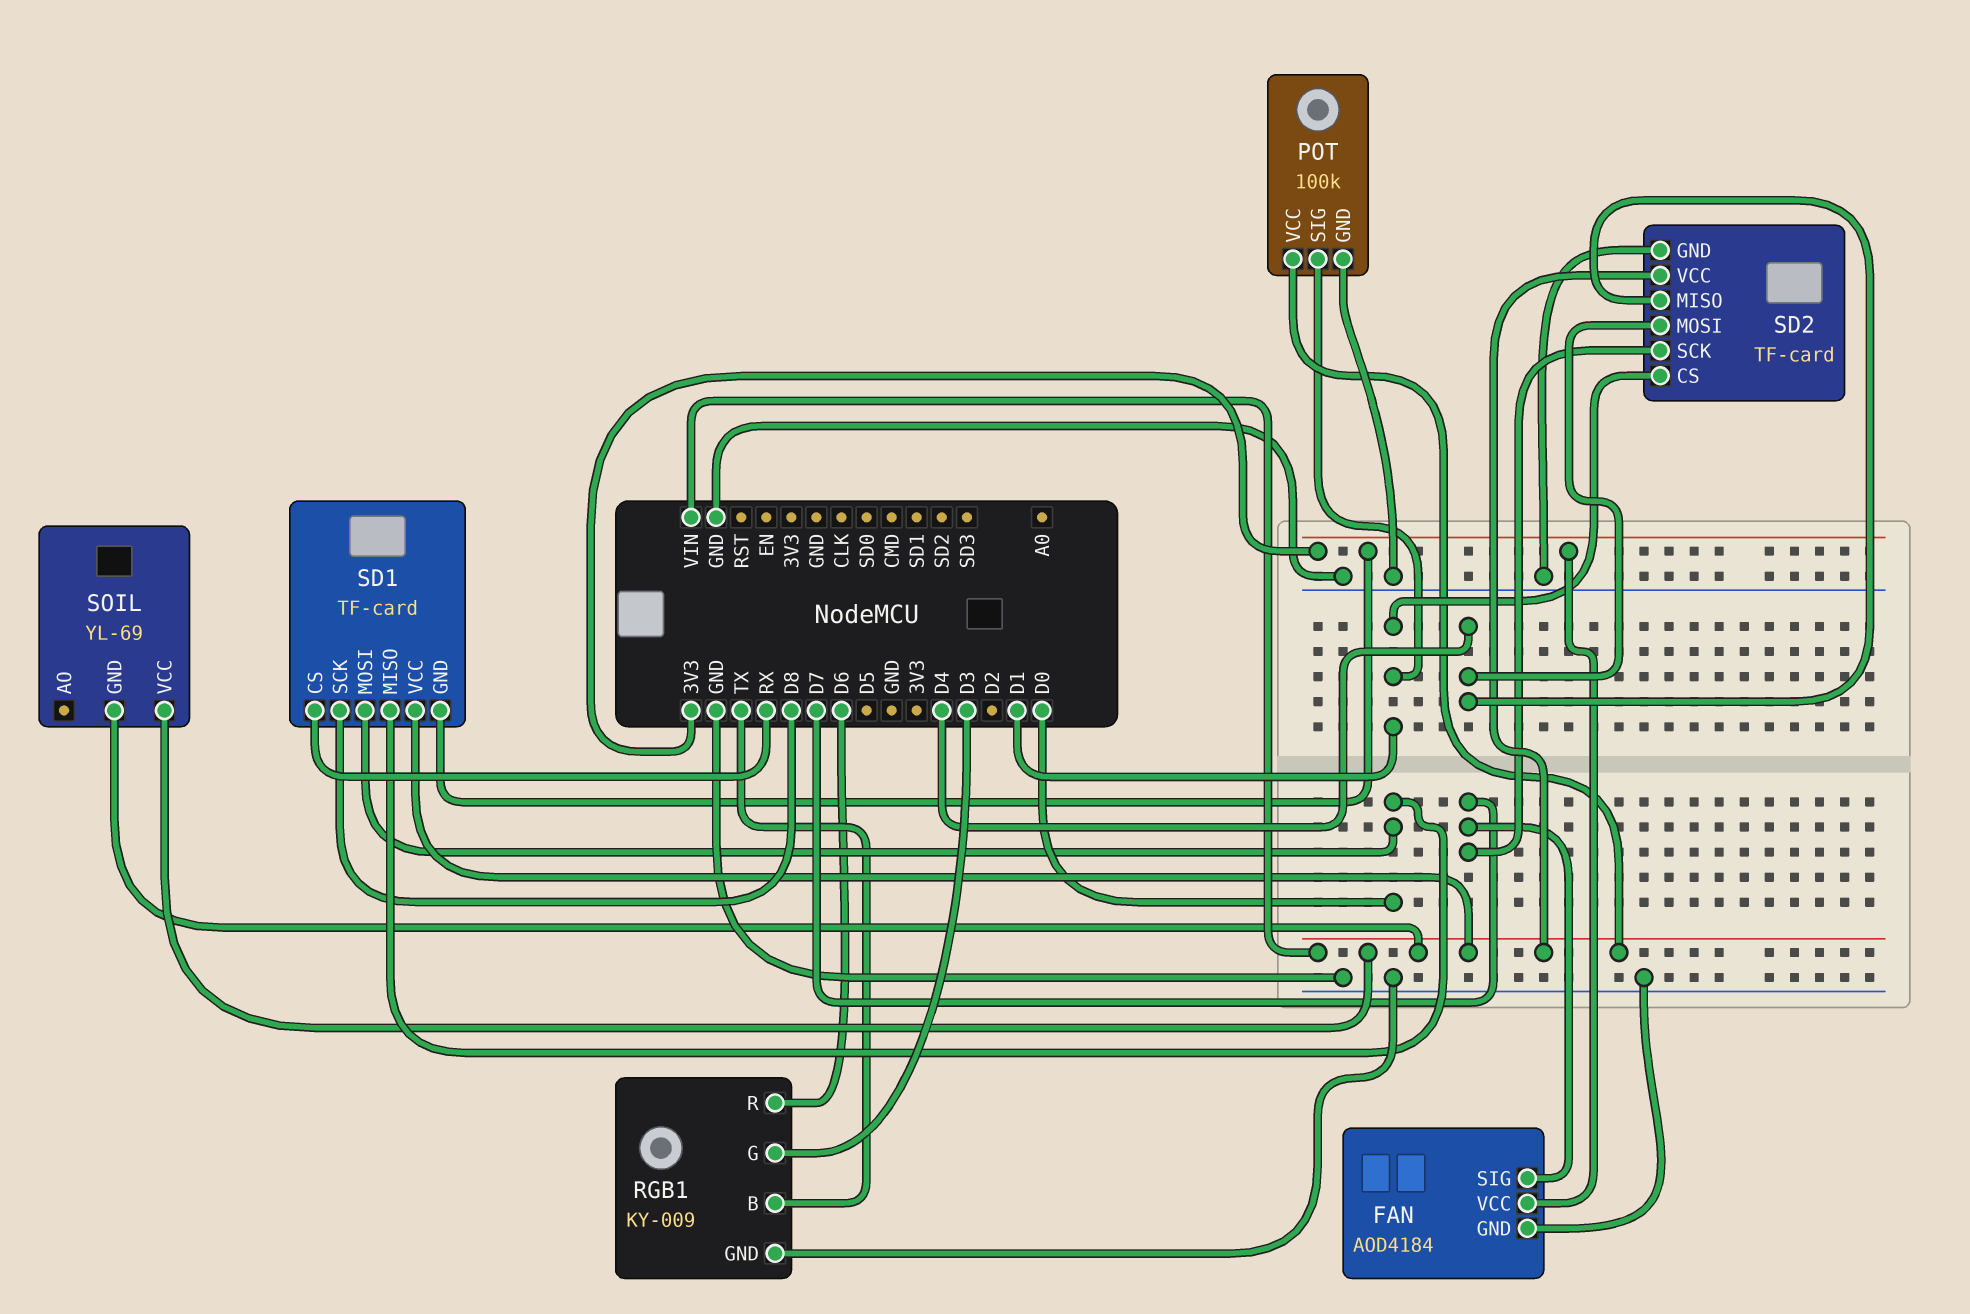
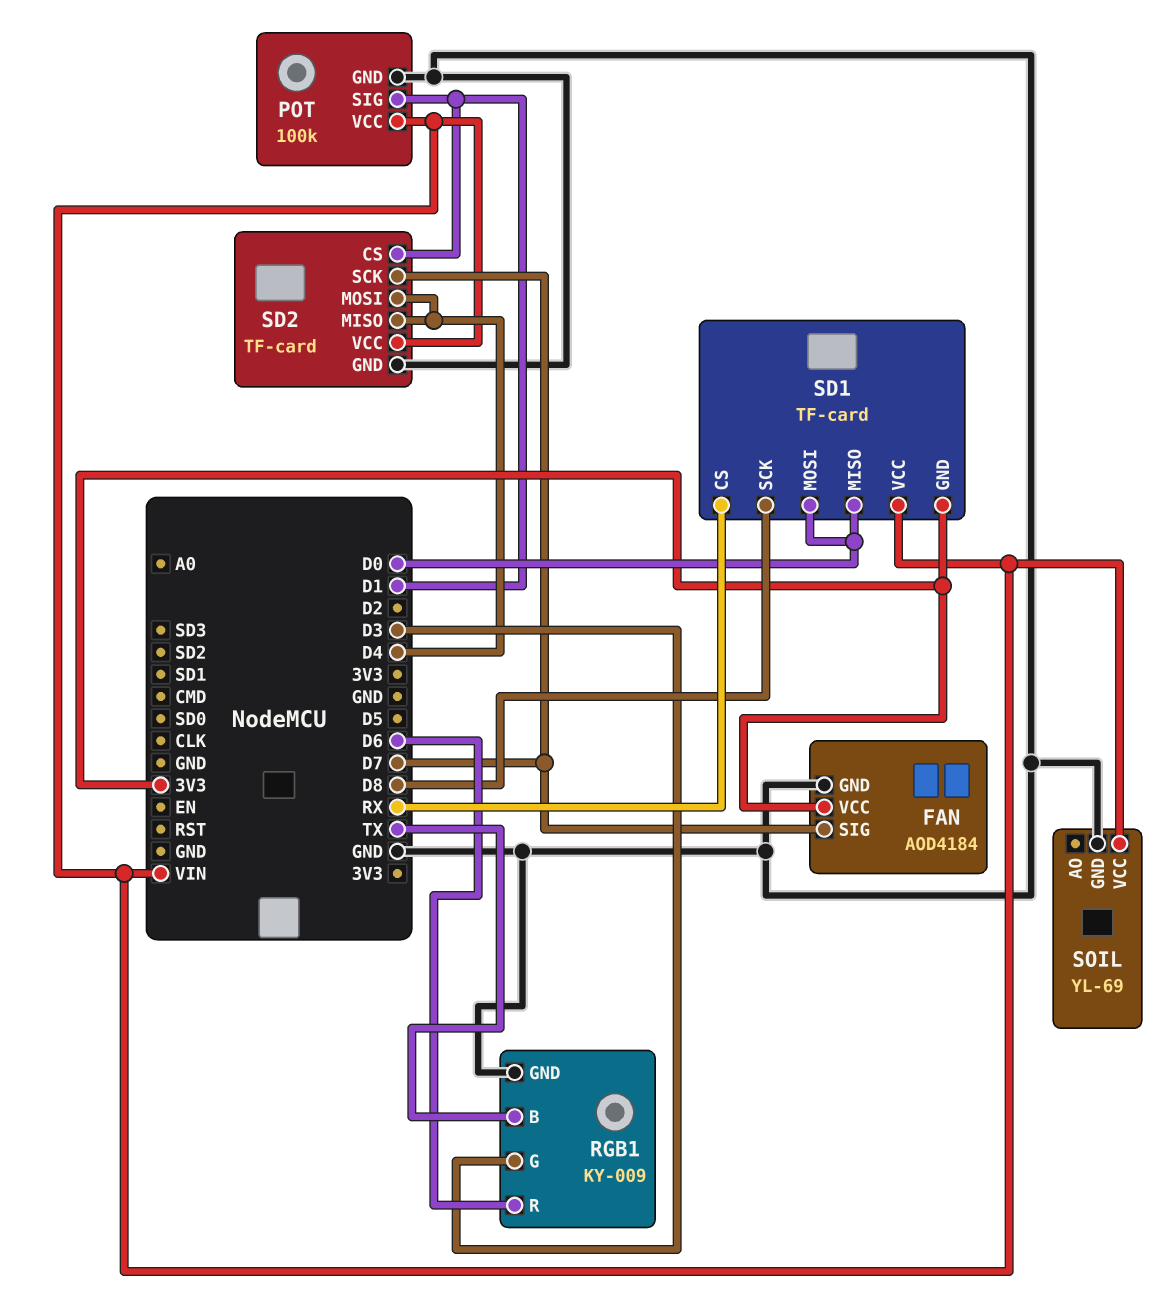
SOIL pin GND: VIN -> GND

